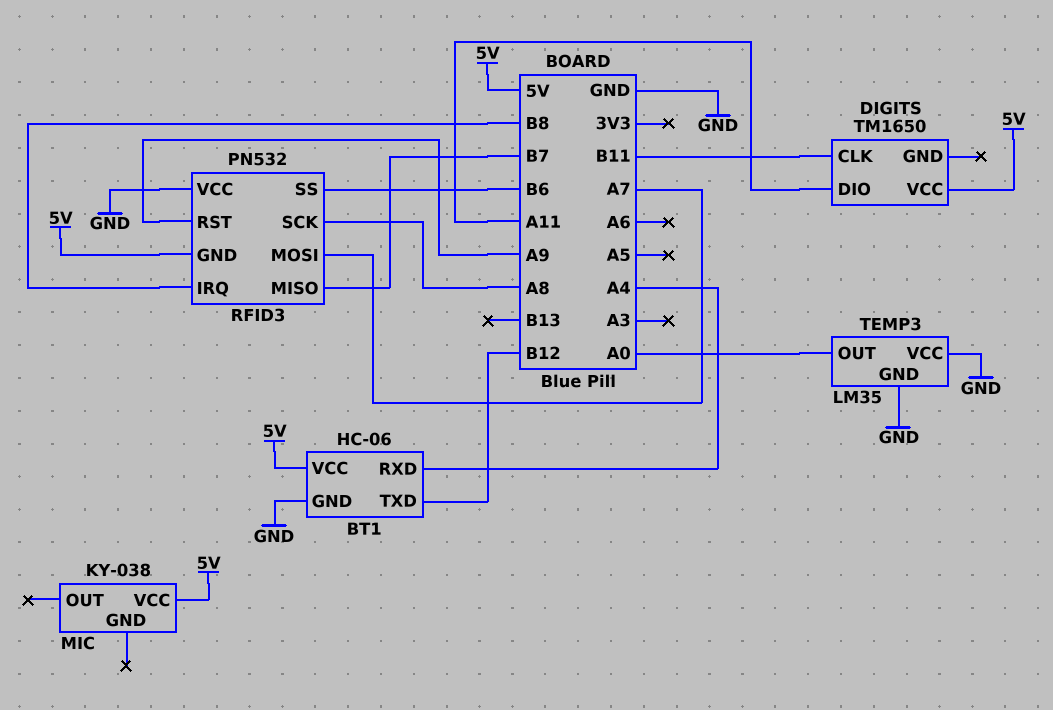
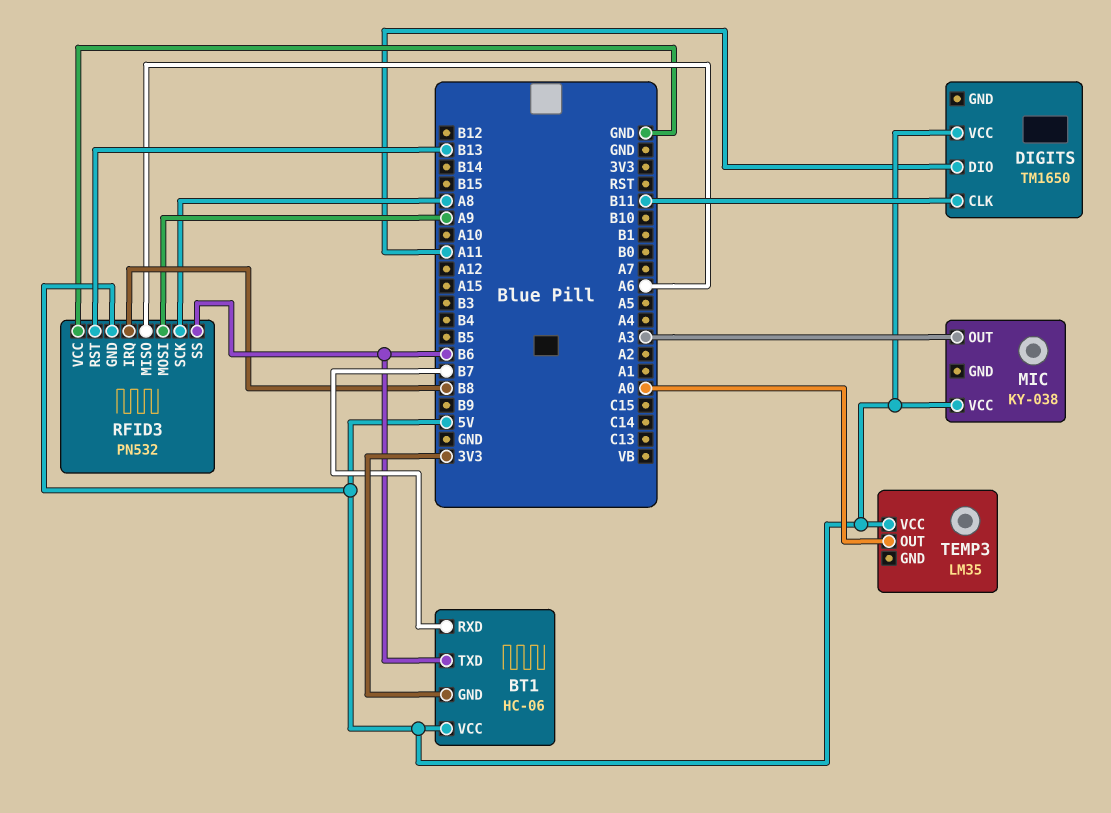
BT1 pin GND: GND -> 3V3
BT1 pin RXD: A4 -> B7
BT1 pin TXD: B12 -> B6
MIC pin OUT: none -> A3
RFID3 pin MISO: B7 -> A6
RFID3 pin MOSI: A7 -> A9
RFID3 pin RST: A9 -> B13
TEMP3 pin GND: GND -> none
TEMP3 pin VCC: GND -> 5V

